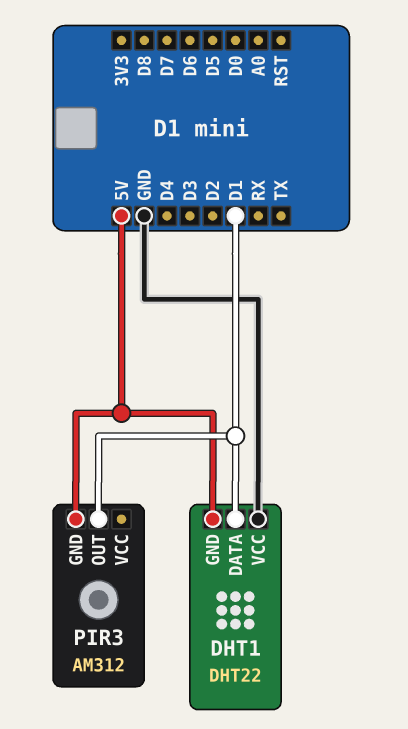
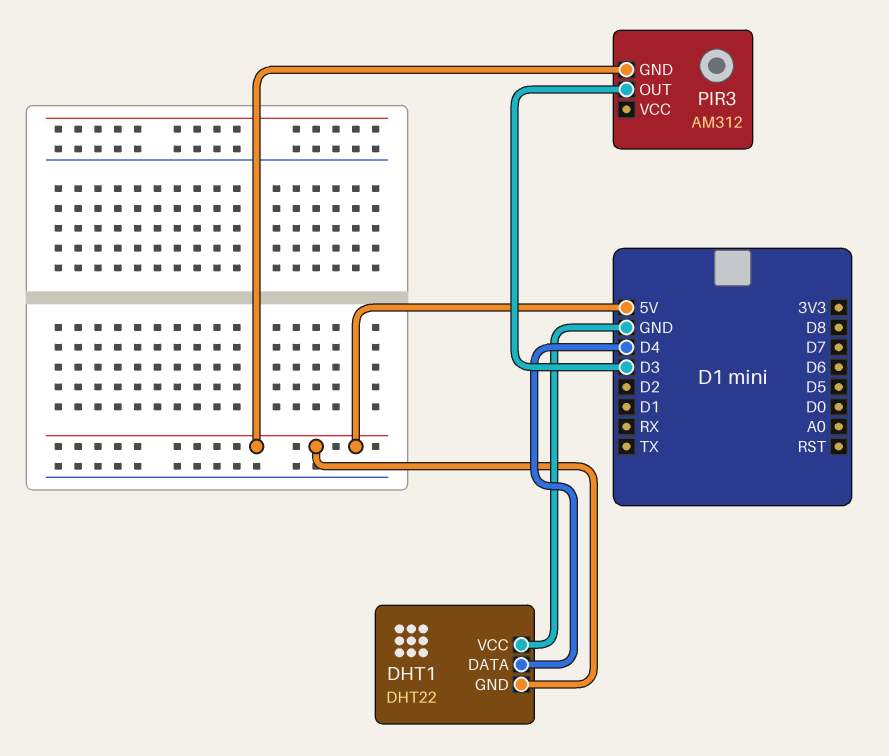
DHT1 pin DATA: D1 -> D4
PIR3 pin OUT: D1 -> D3

